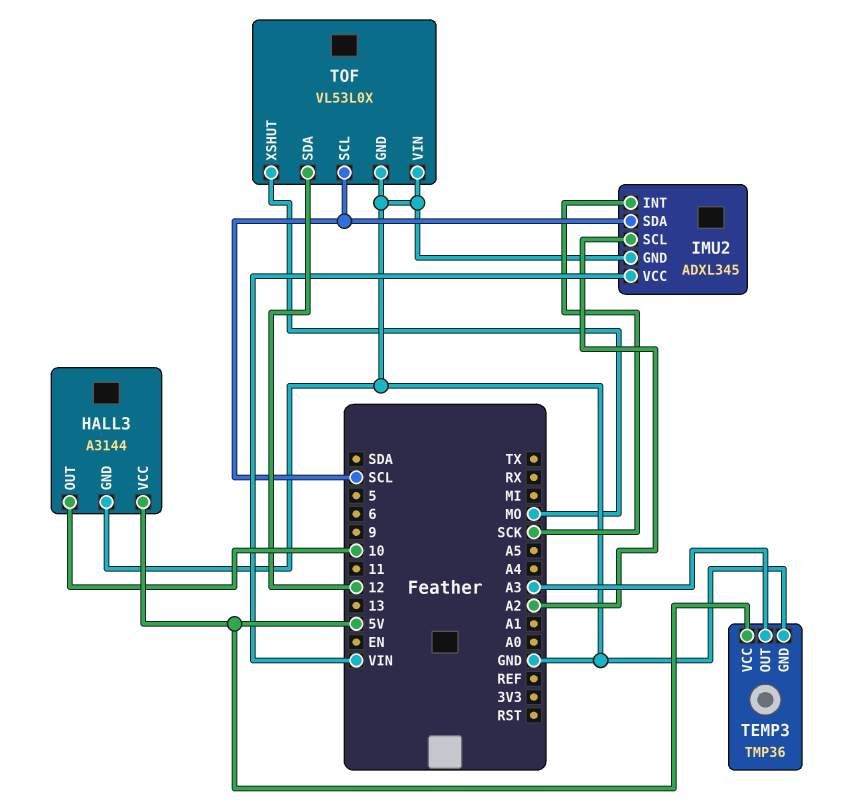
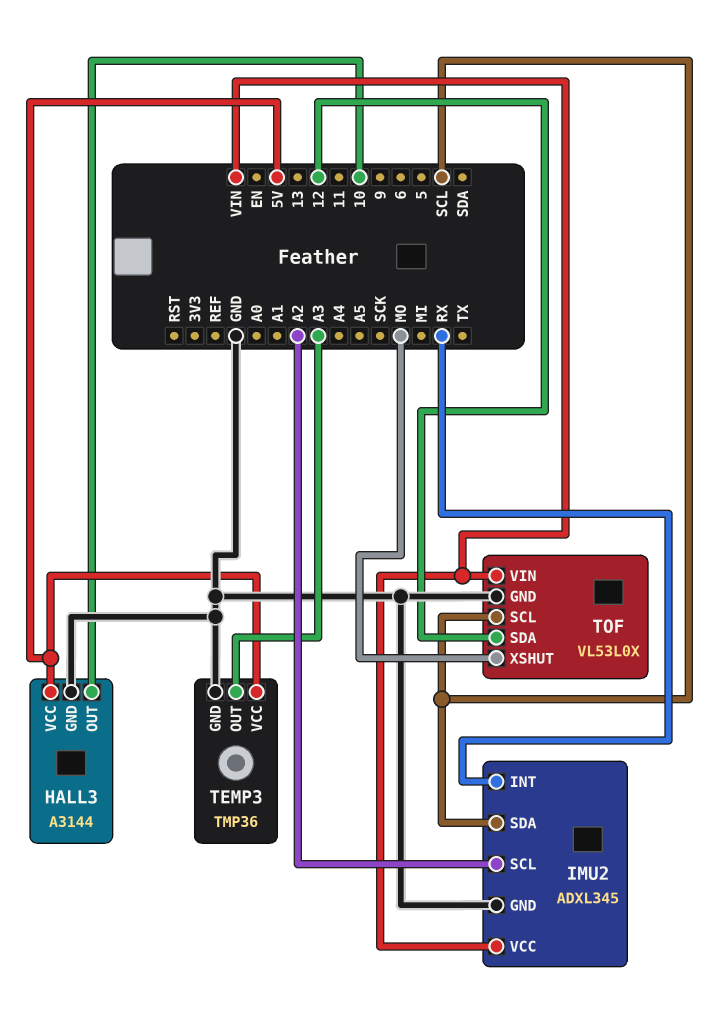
IMU2 pin INT: SCK -> RX
TOF pin VIN: GND -> VIN

